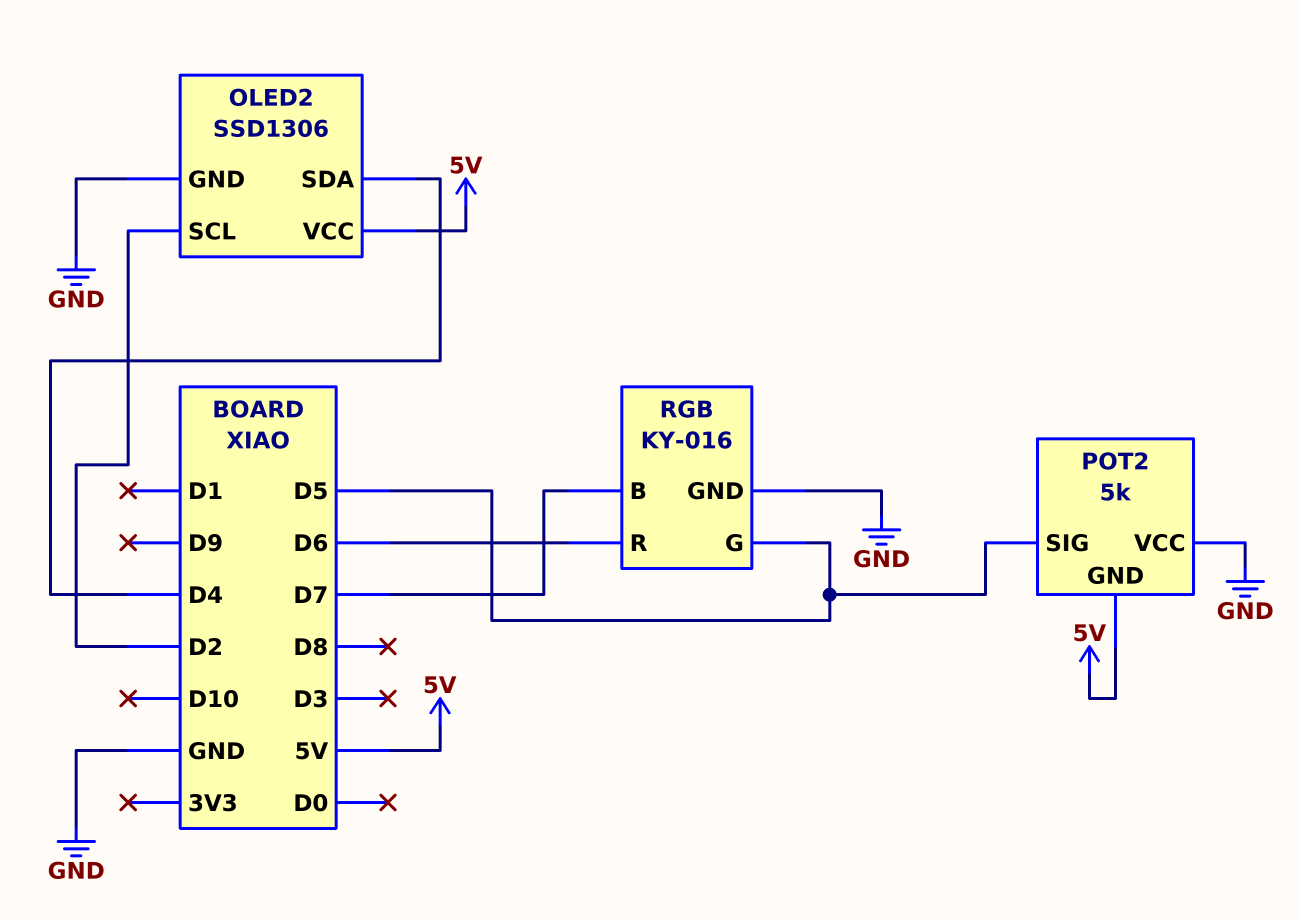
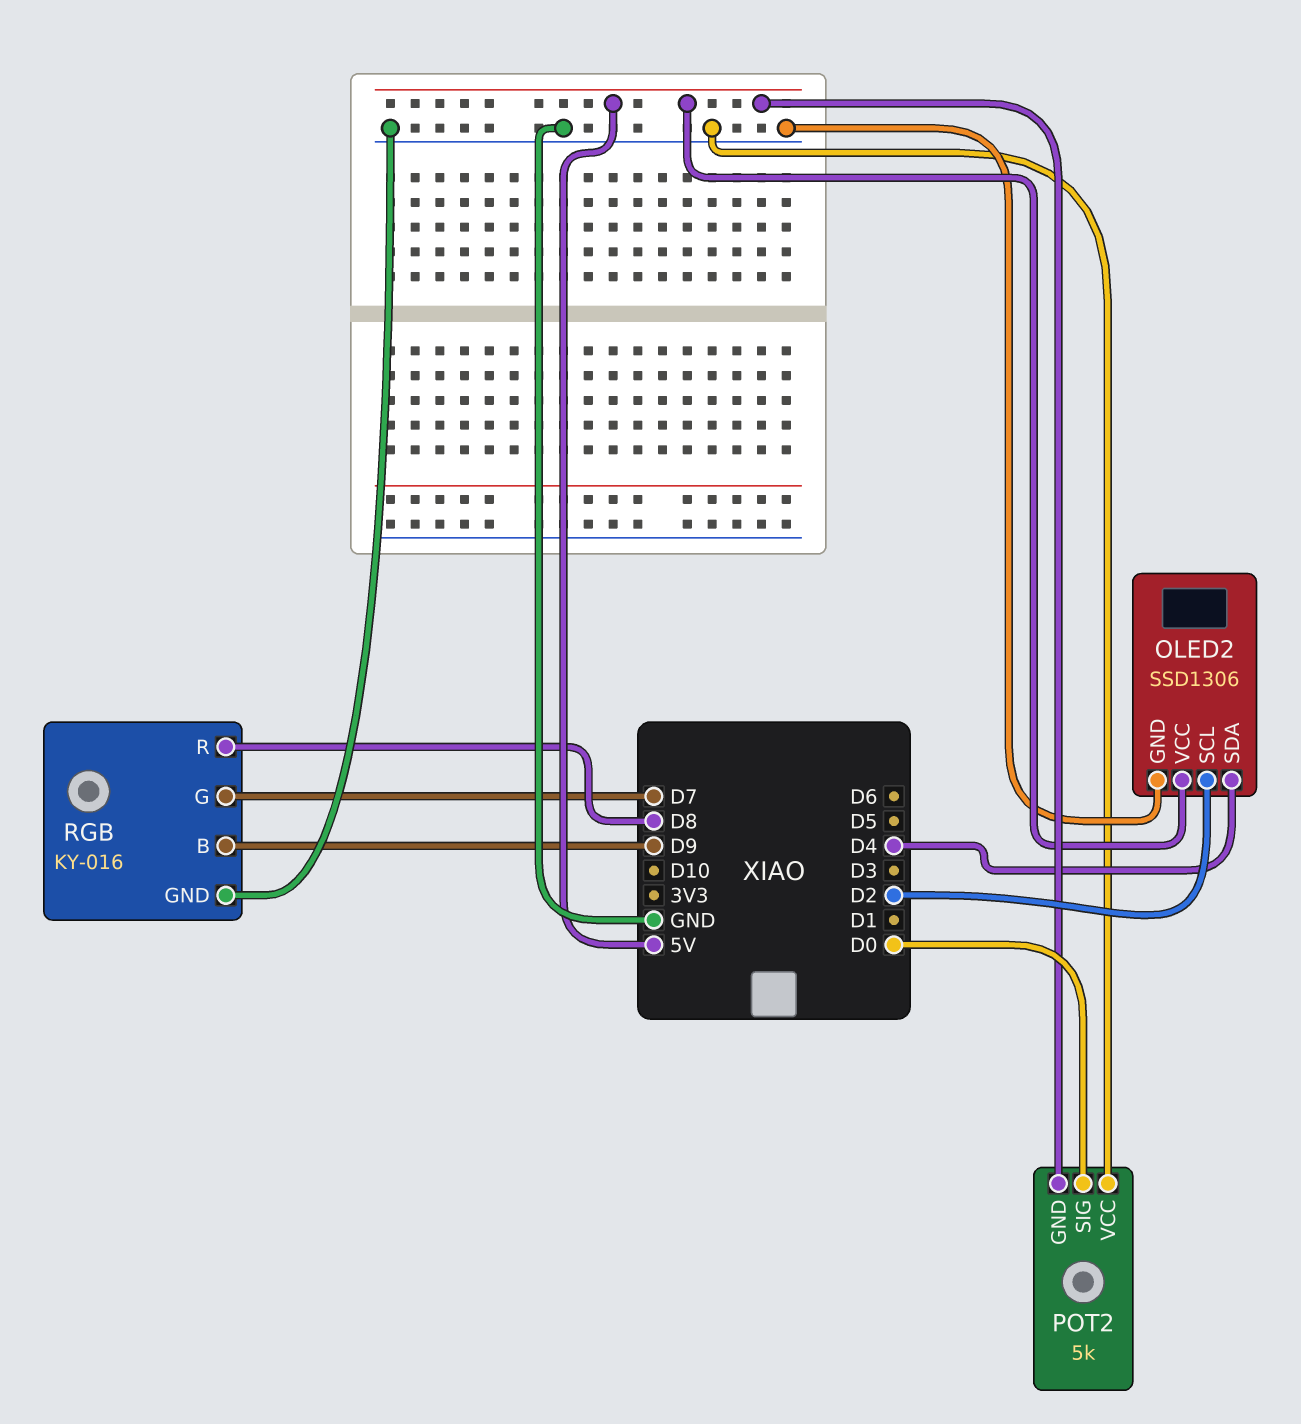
POT2 pin SIG: D5 -> D0
RGB pin B: D7 -> D9
RGB pin G: D5 -> D7
RGB pin R: D6 -> D8

